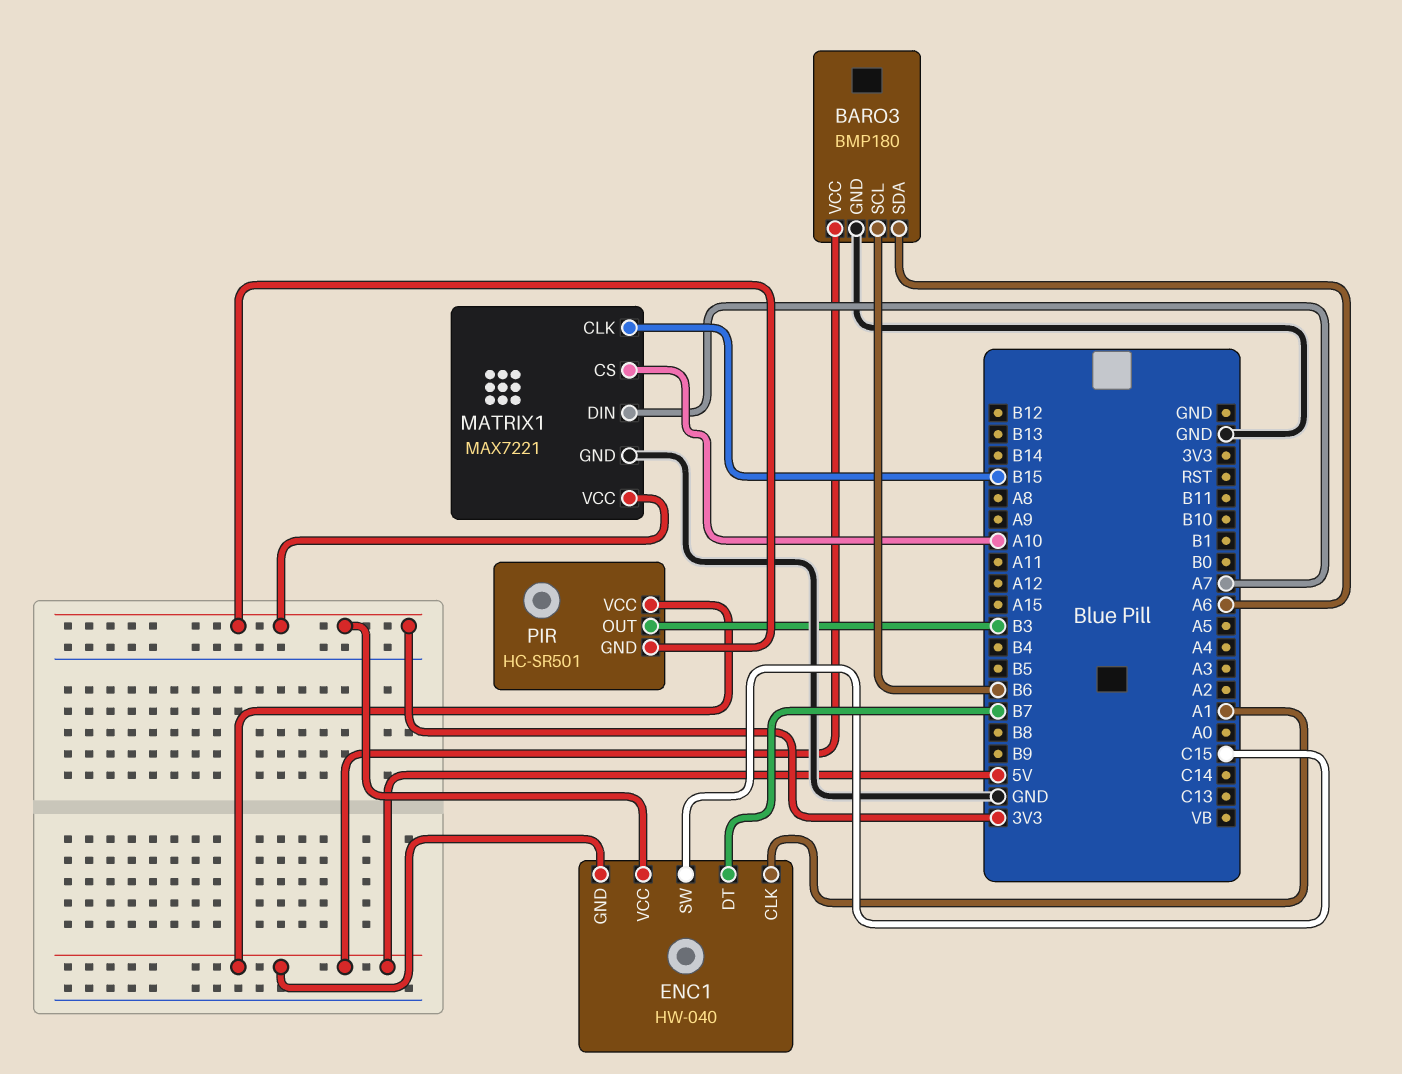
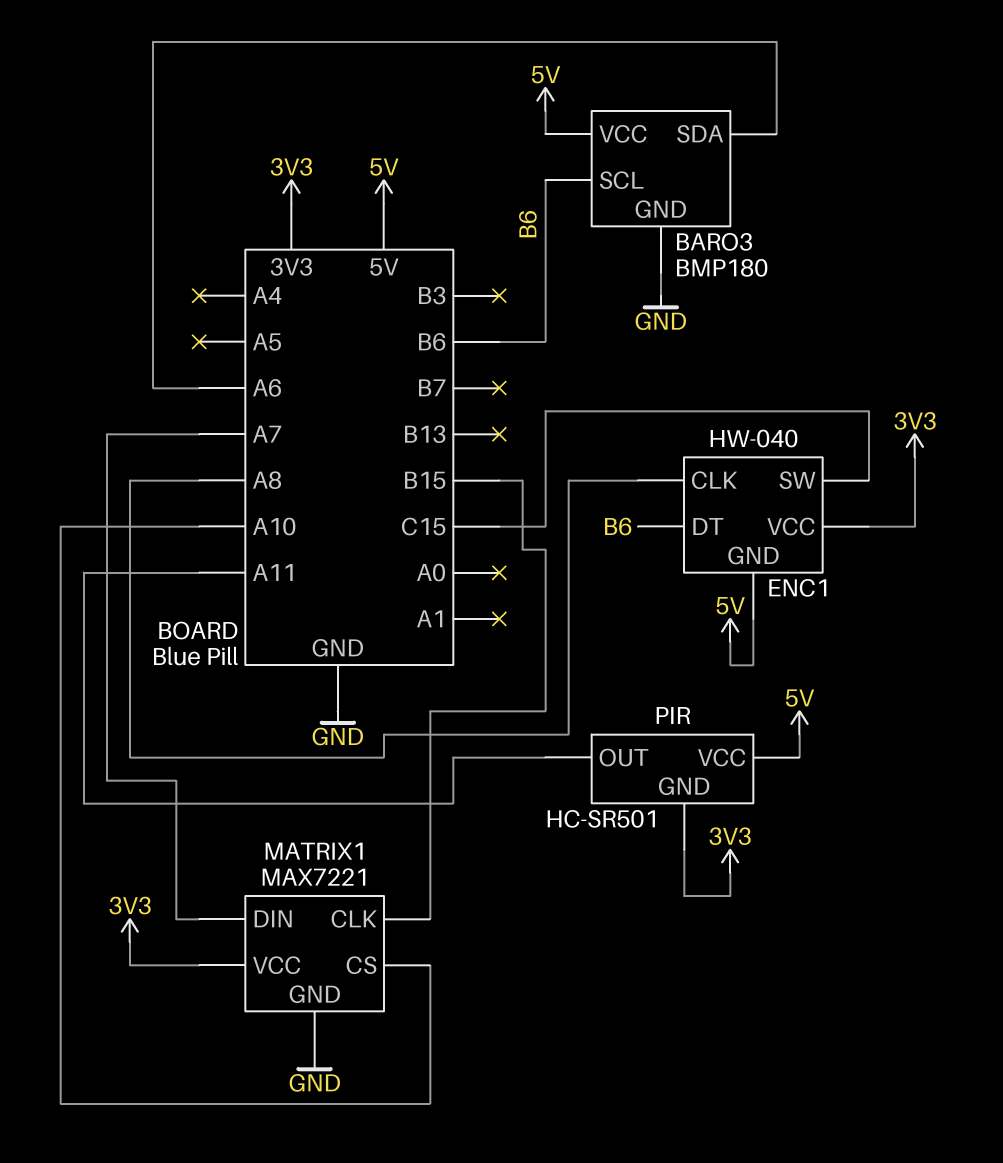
ENC1 pin CLK: A1 -> A8
ENC1 pin DT: B7 -> B6
PIR pin OUT: B3 -> A11

